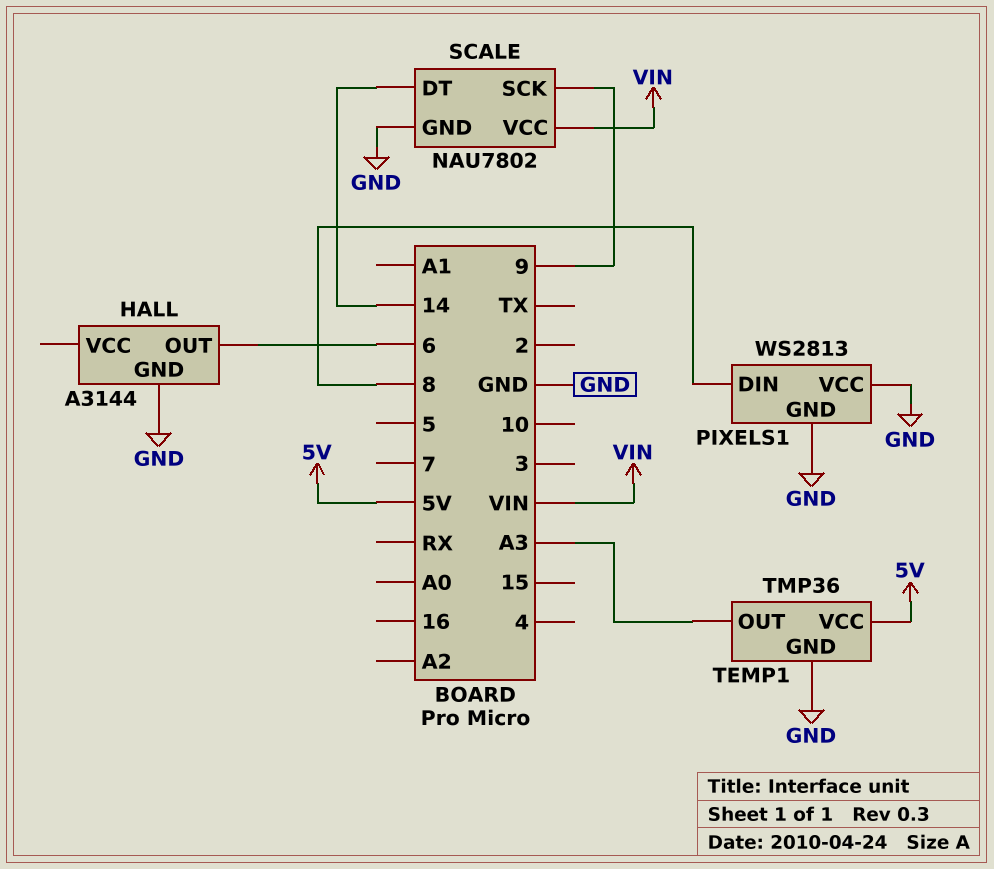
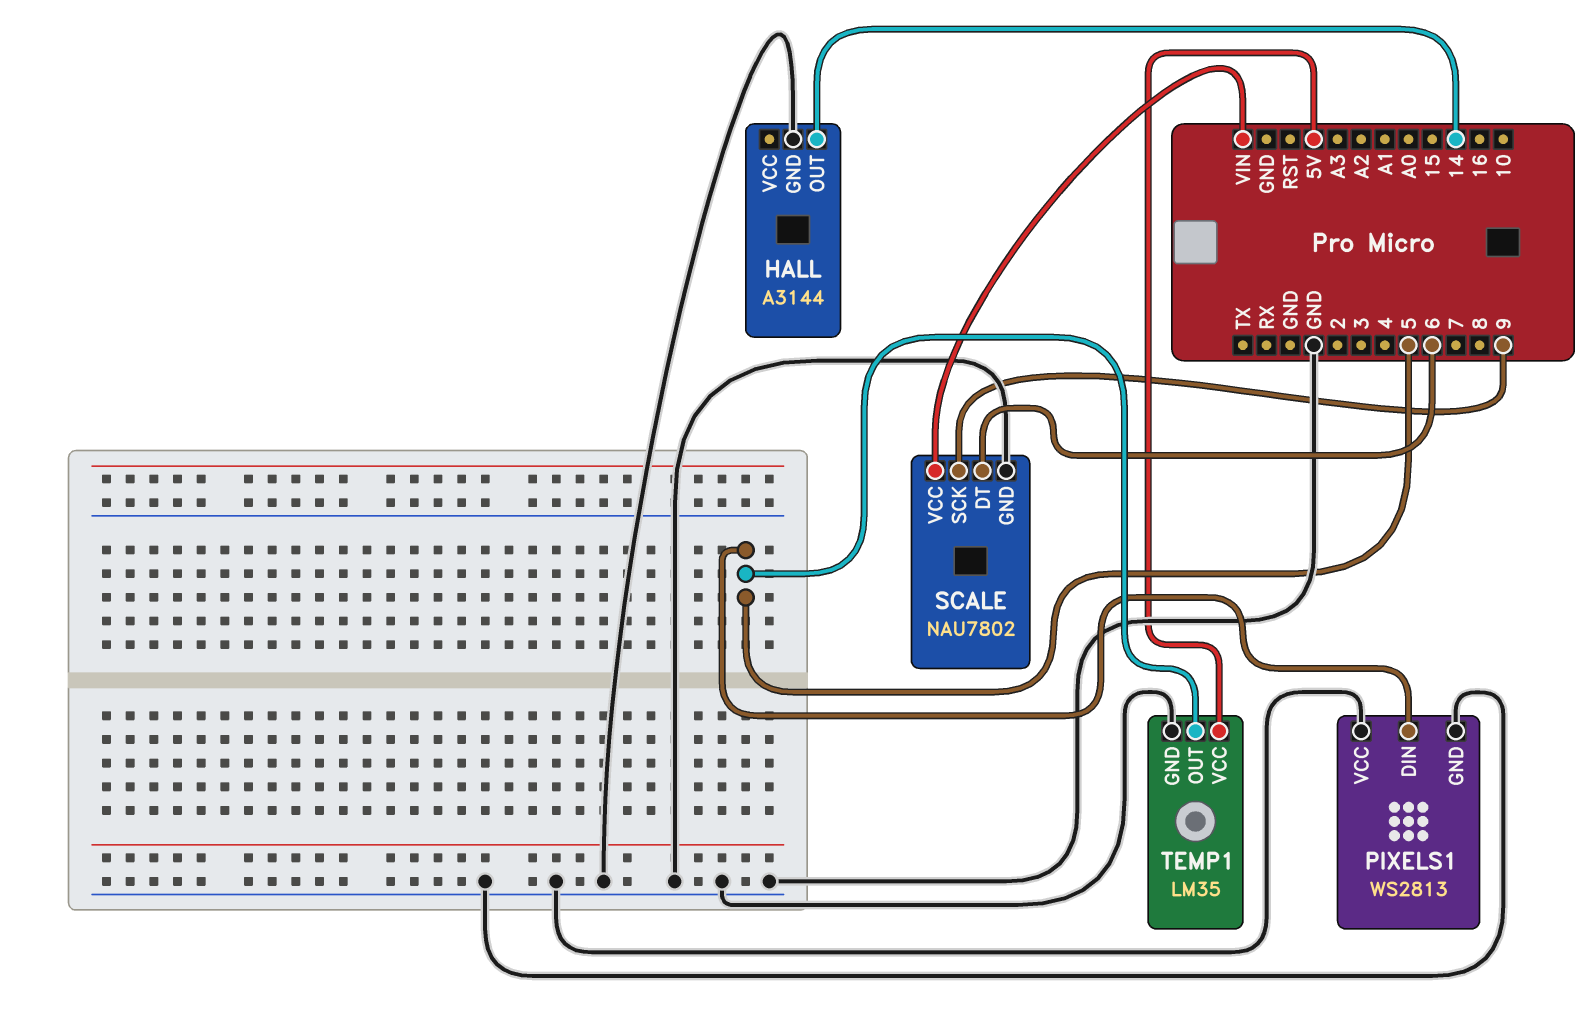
HALL pin OUT: 6 -> 14
PIXELS1 pin DIN: 8 -> 5
SCALE pin DT: 14 -> 6
TEMP1: TMP36 -> LM35
TEMP1 pin OUT: A3 -> 5

